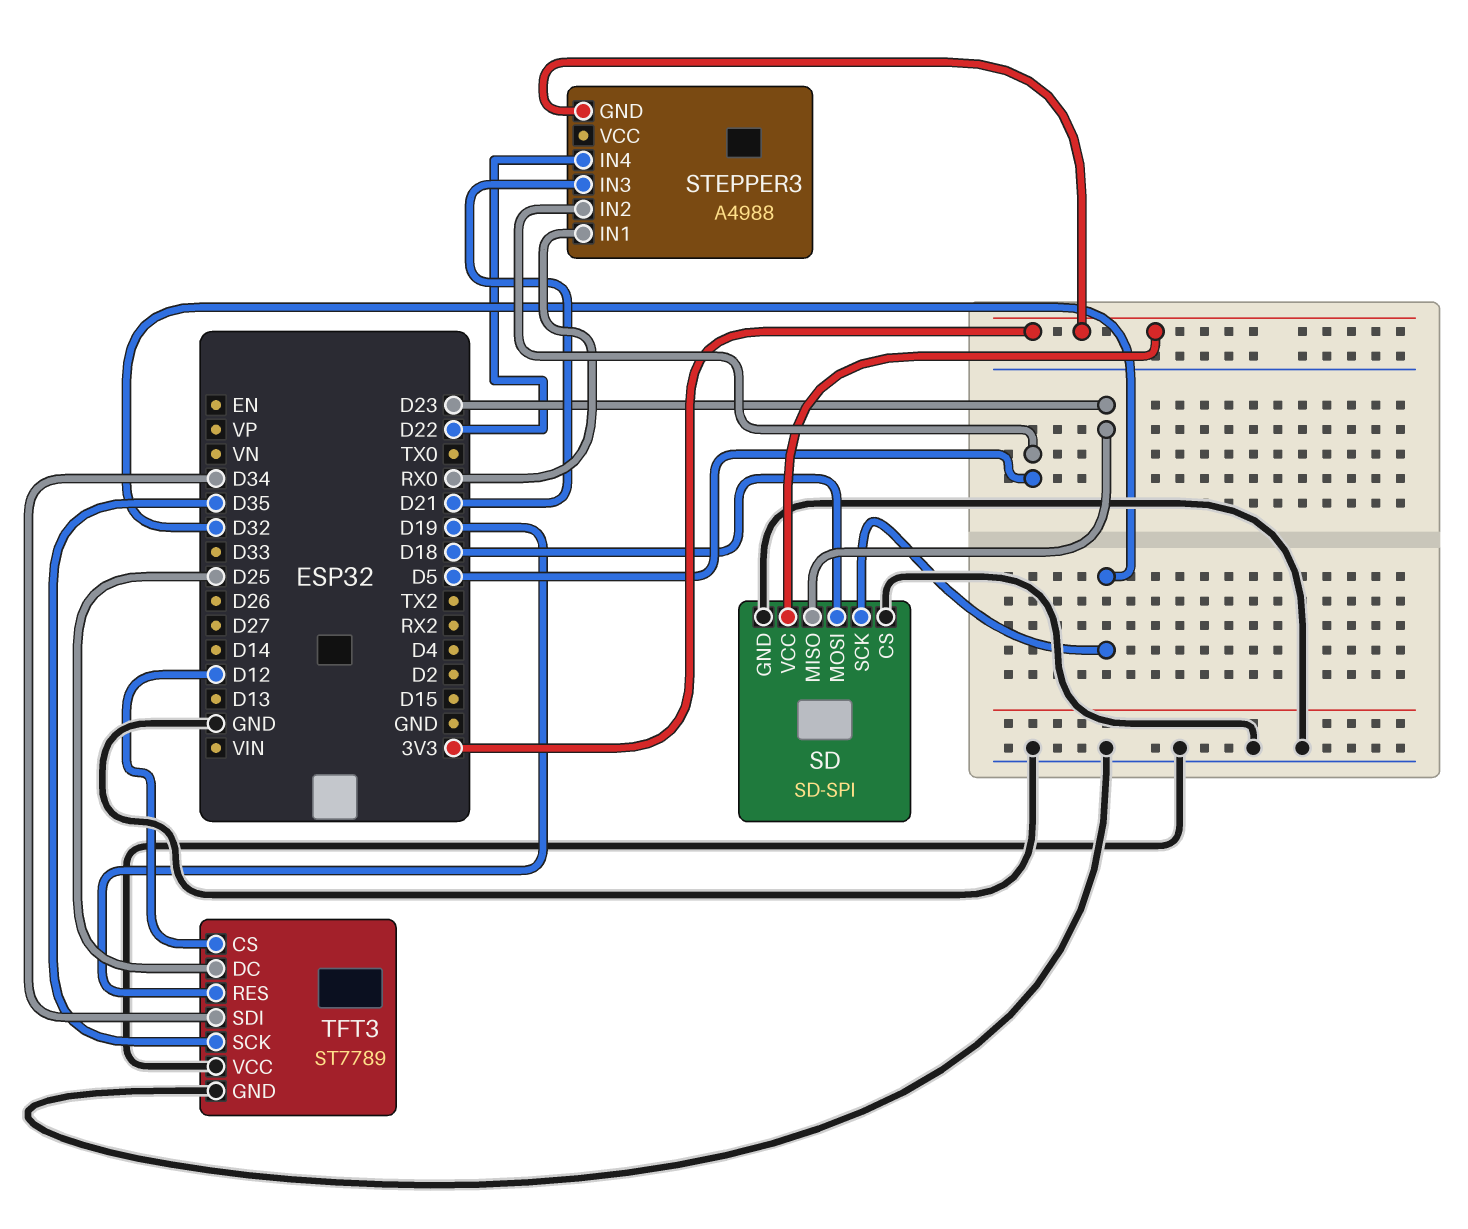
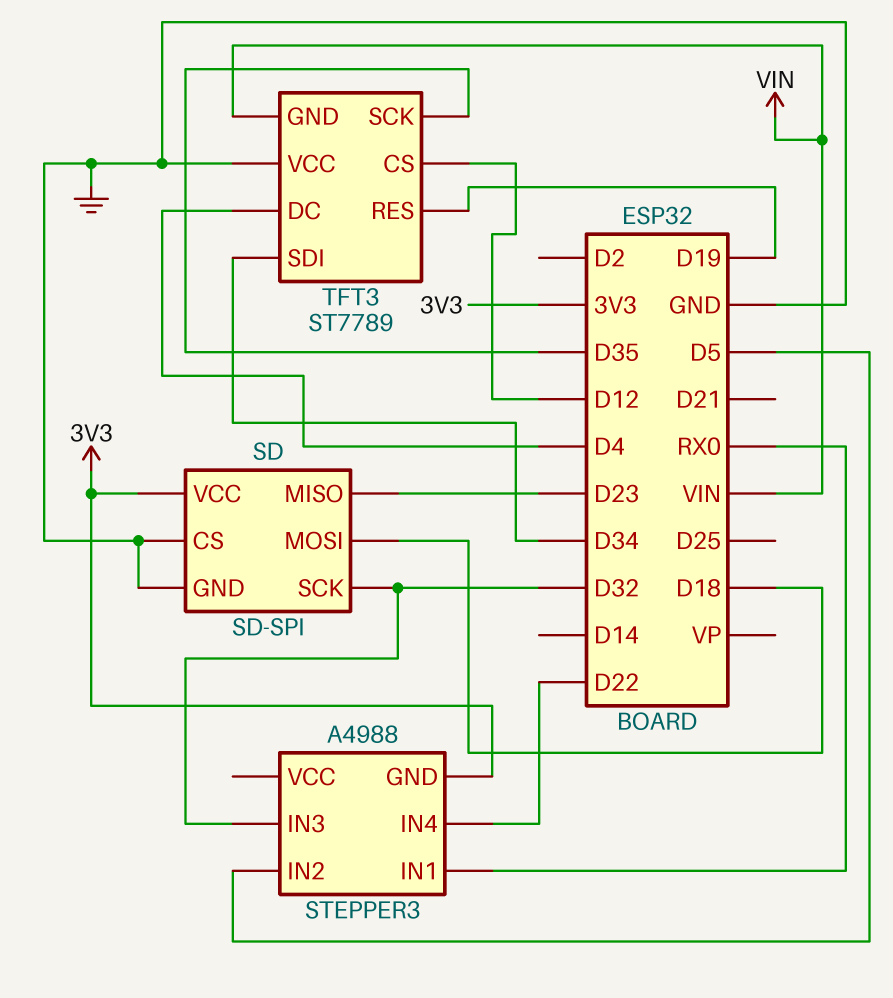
STEPPER3 pin IN3: D21 -> D32
TFT3 pin DC: D25 -> D4
TFT3 pin GND: GND -> VIN

